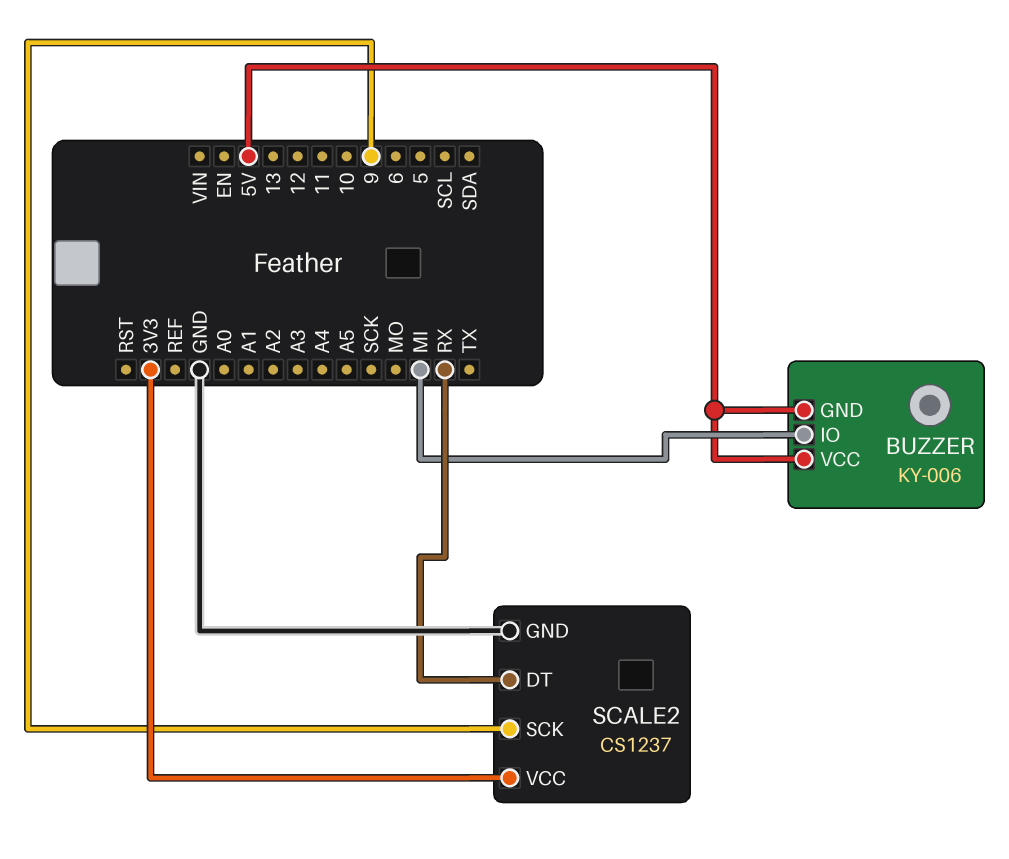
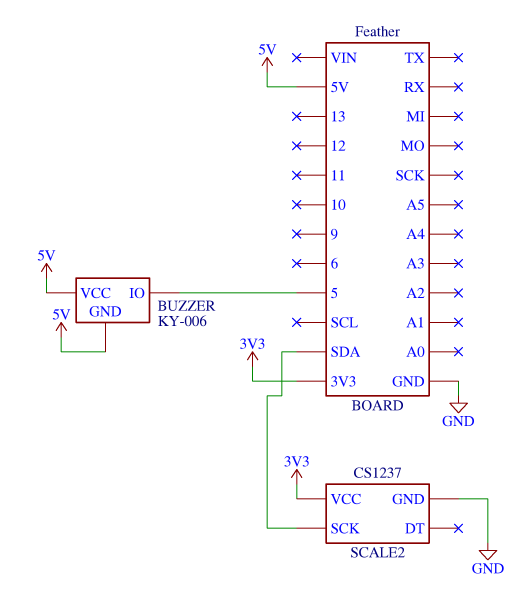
BUZZER pin IO: MI -> 5
SCALE2 pin DT: RX -> none
SCALE2 pin SCK: 9 -> SDA

